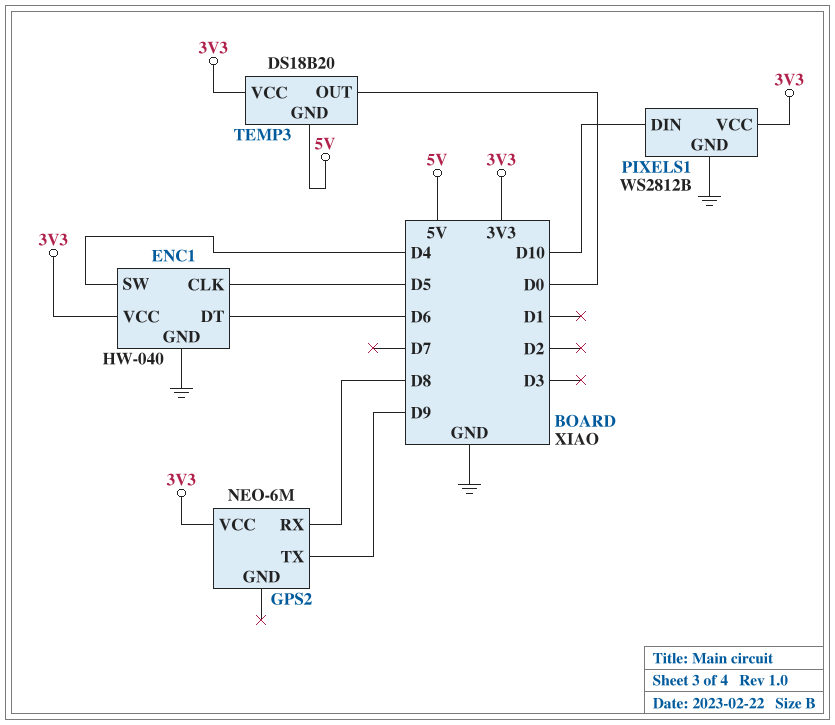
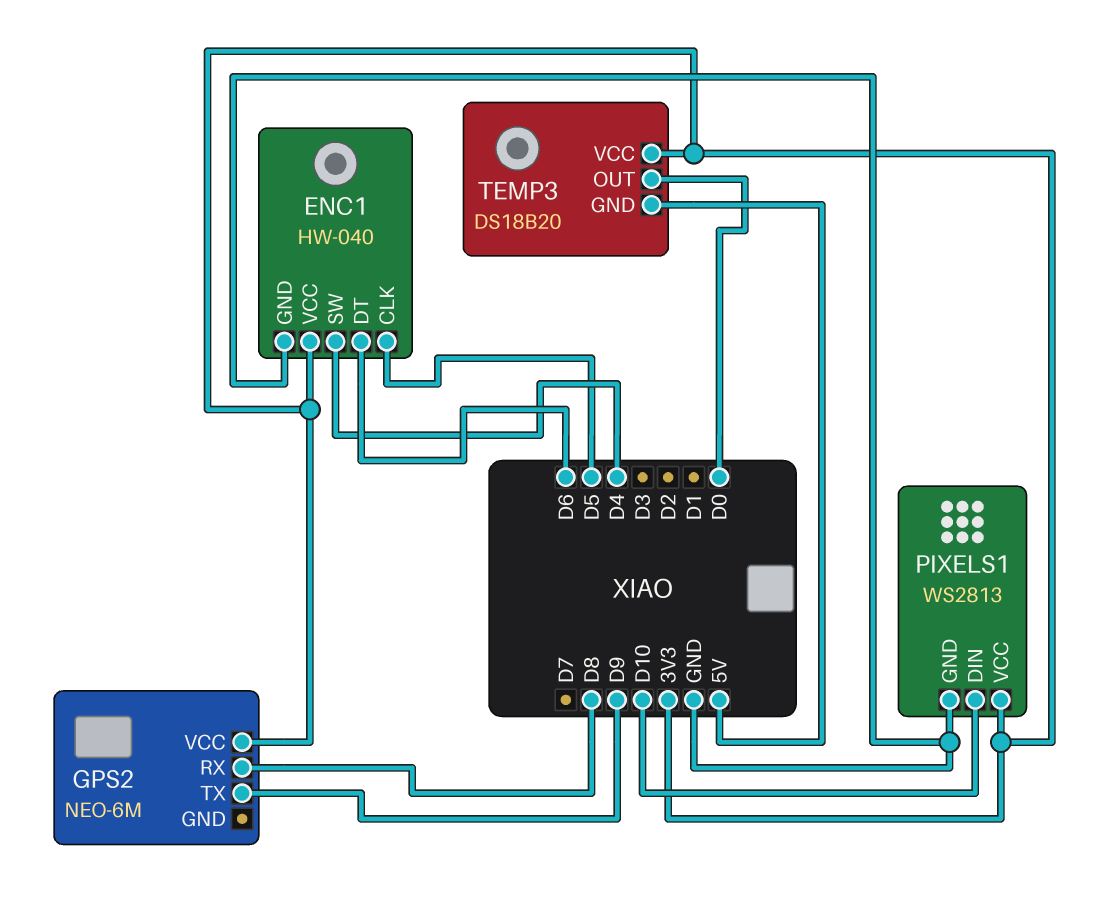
PIXELS1: WS2812B -> WS2813

